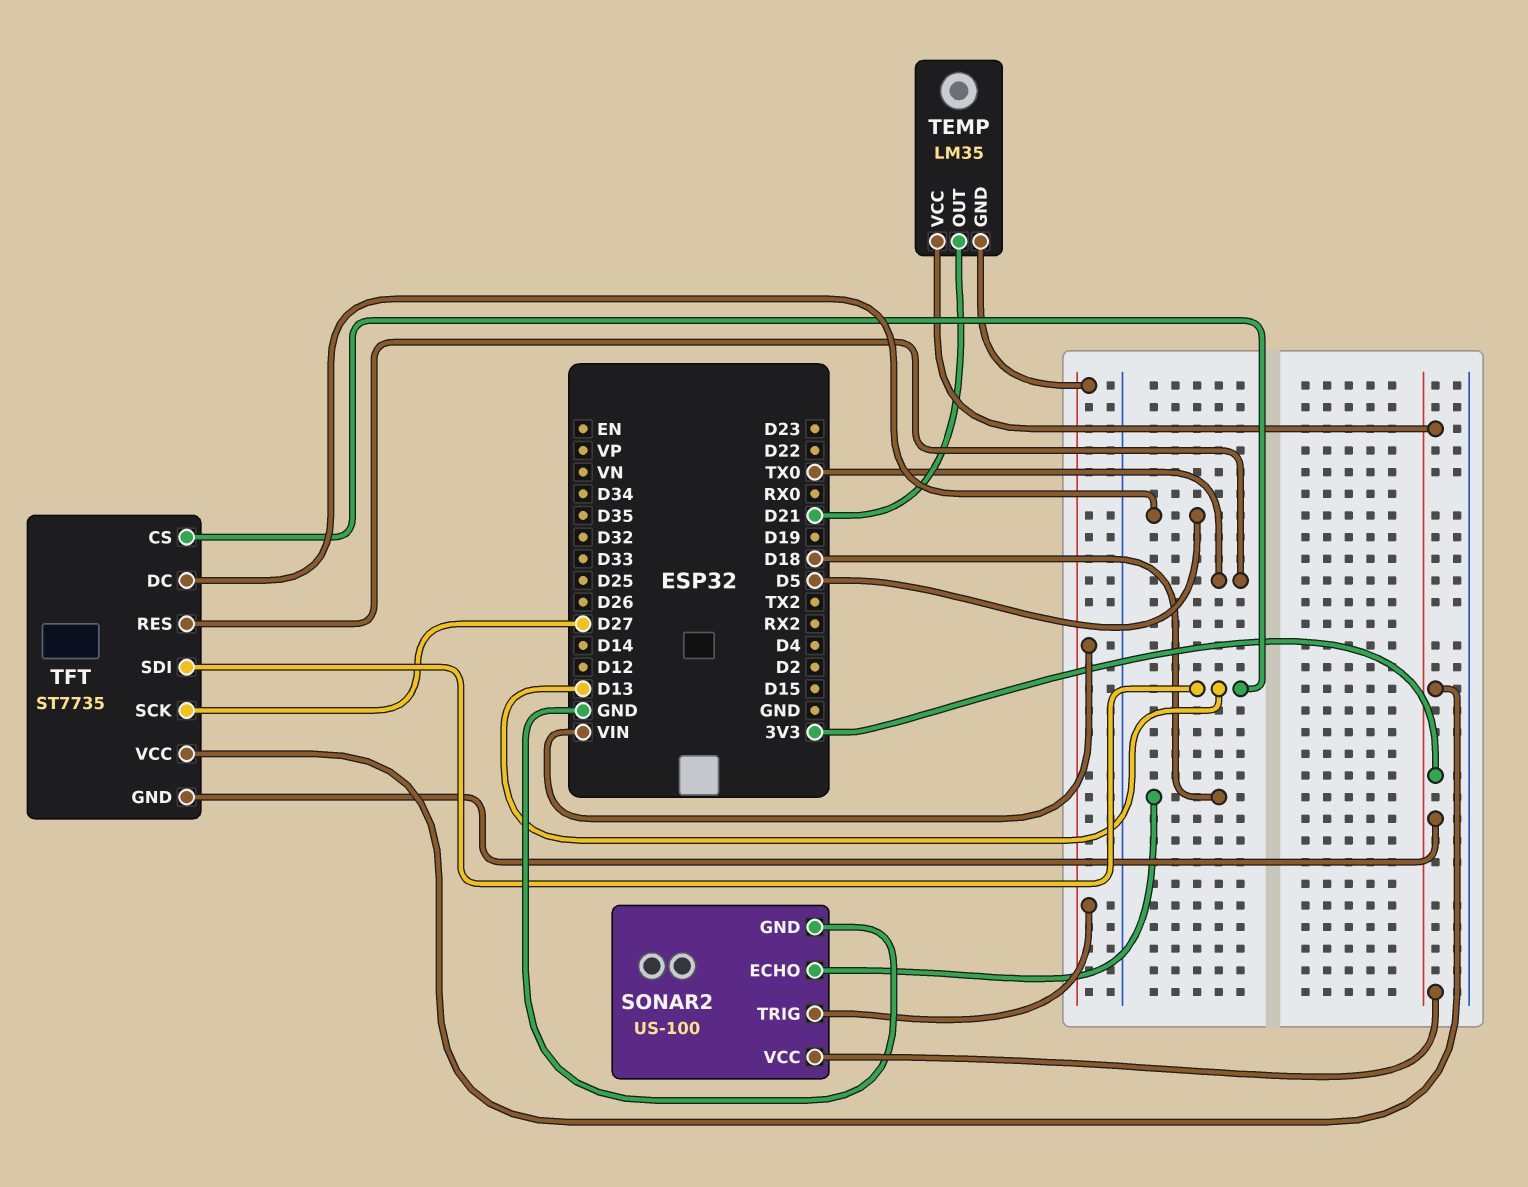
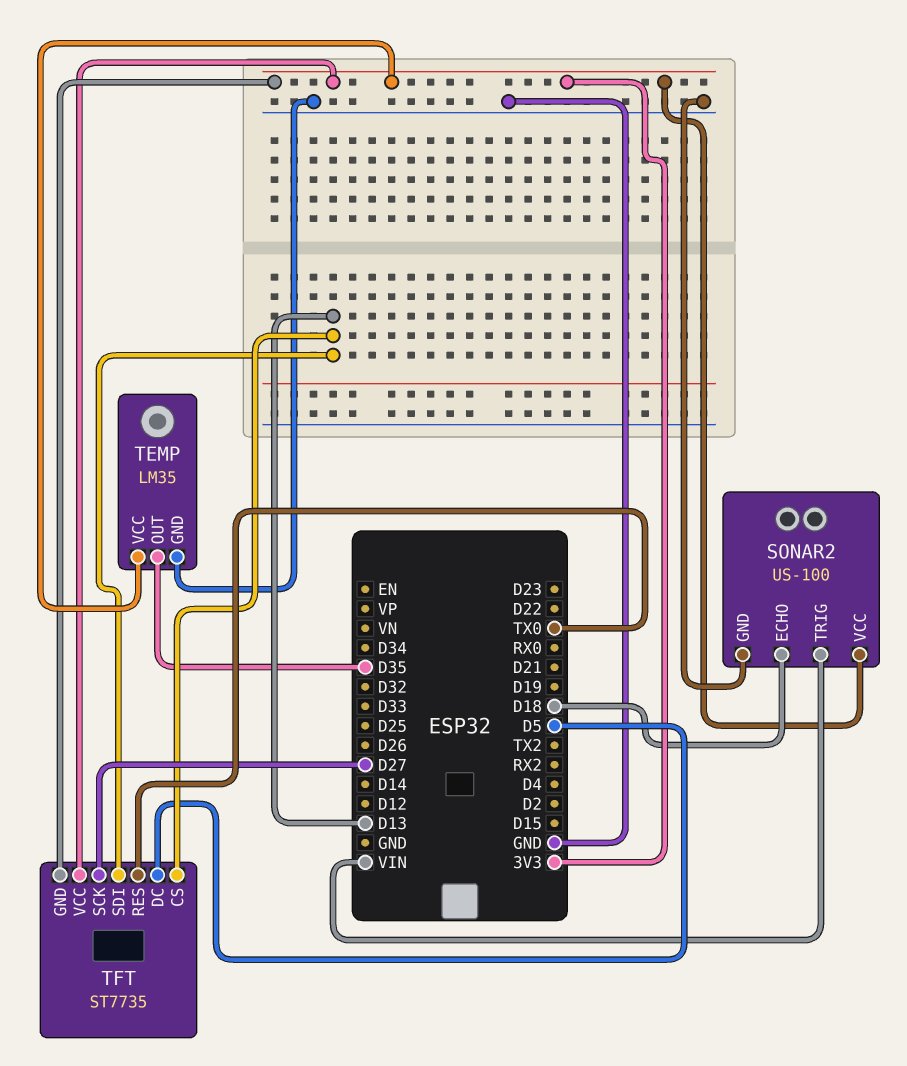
TEMP pin GND: VIN -> GND
TEMP pin OUT: D21 -> D35

